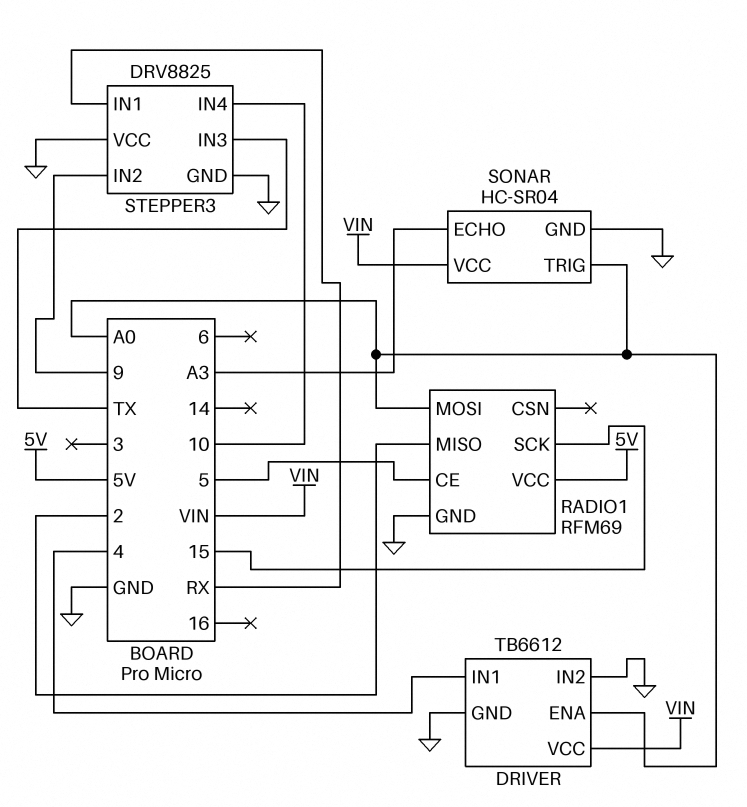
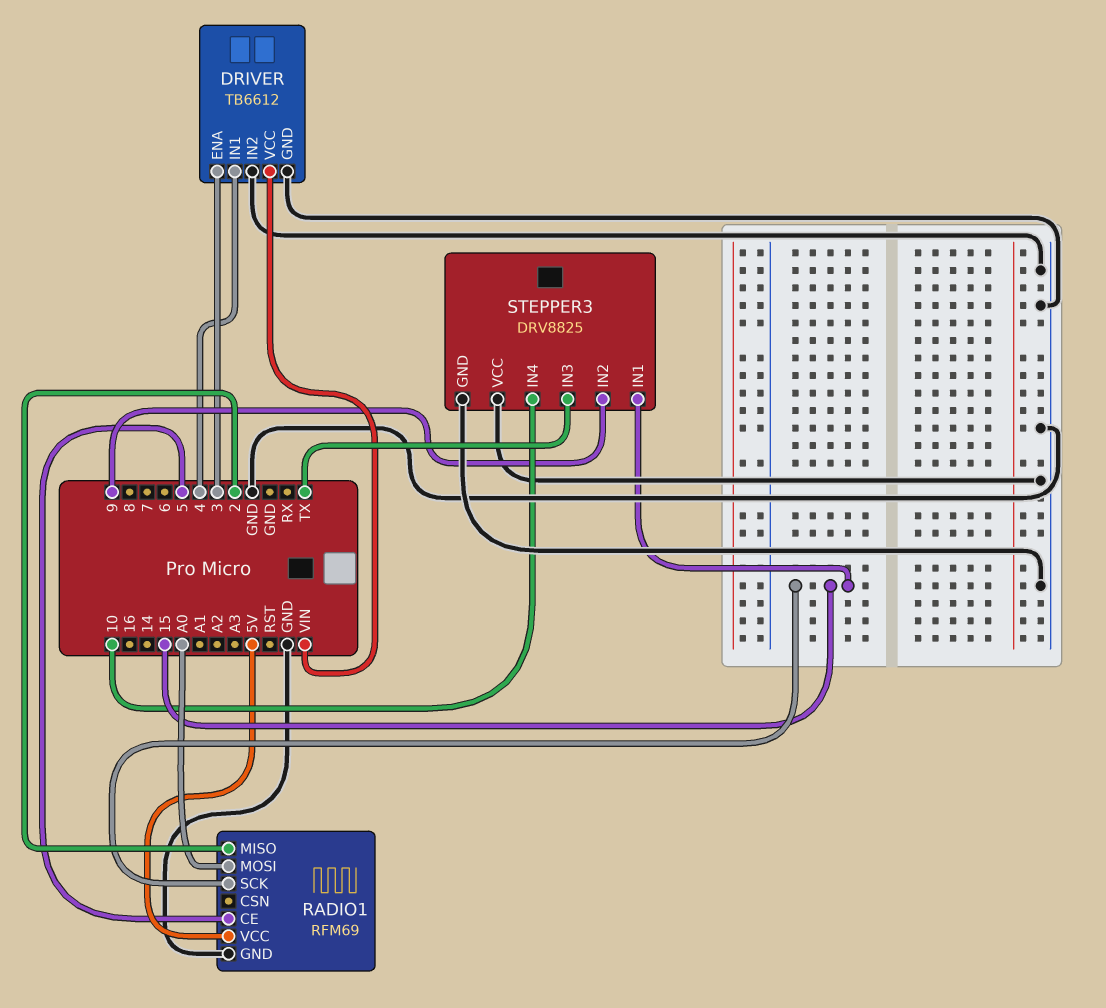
DRIVER pin ENA: A0 -> 3
SONAR: HC-SR04 -> none
SONAR pin ECHO: A3 -> none
SONAR pin GND: GND -> none
SONAR pin TRIG: A0 -> none
SONAR pin VCC: VIN -> none
STEPPER3 pin IN1: RX -> 15

